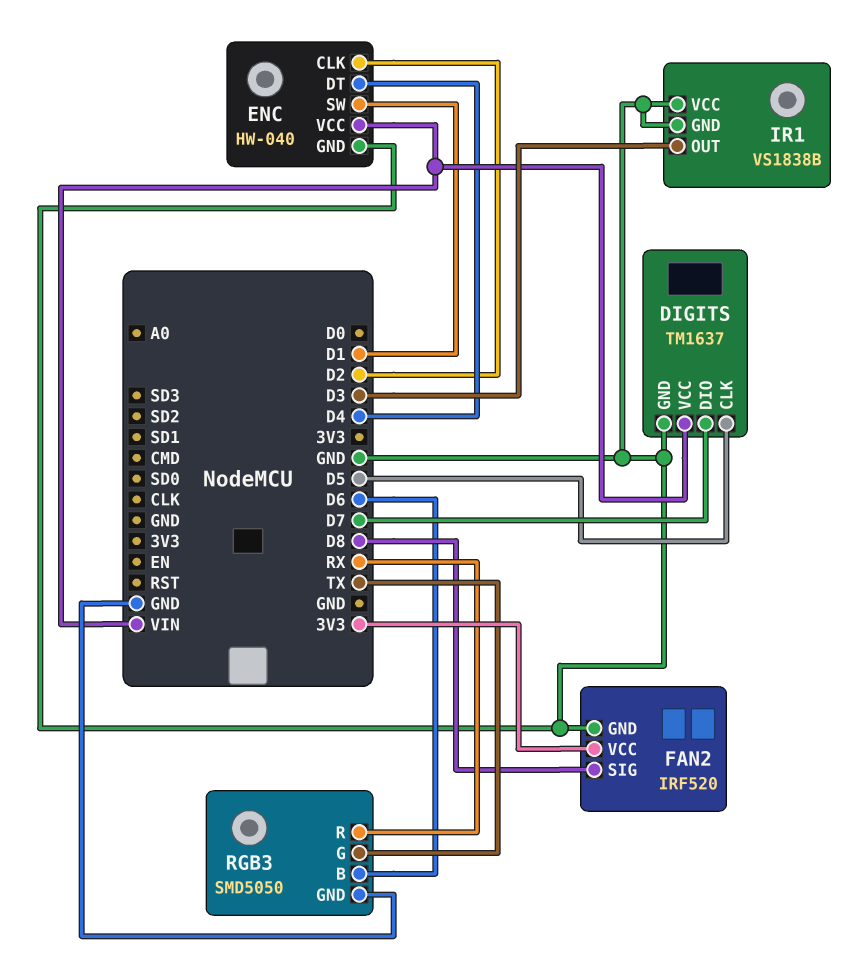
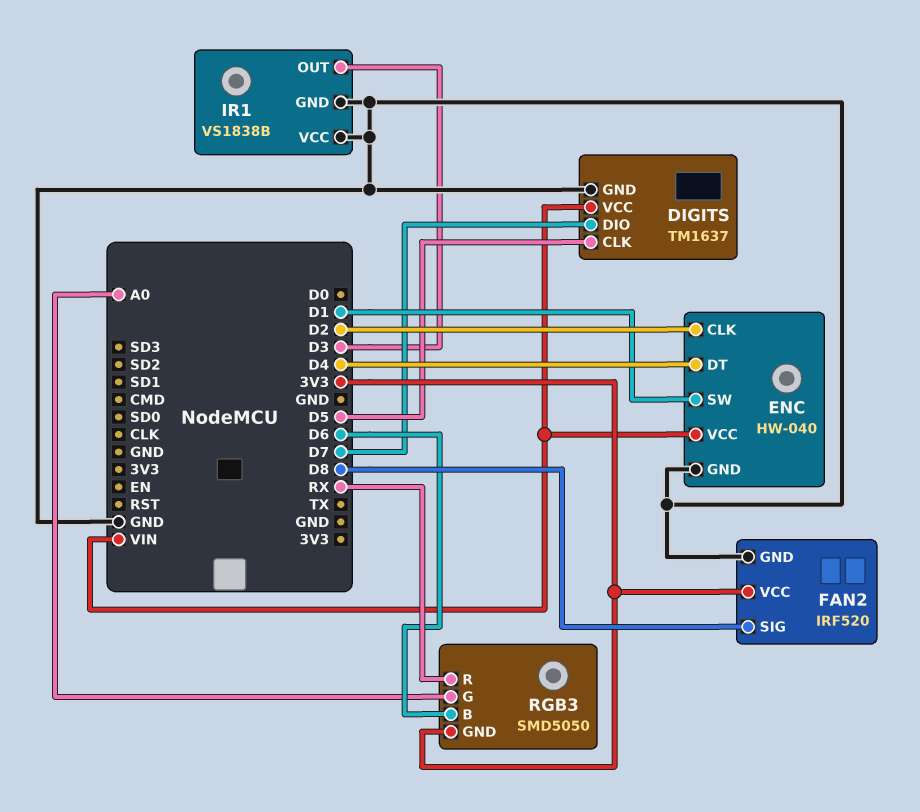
RGB3 pin G: TX -> A0
RGB3 pin GND: GND -> 3V3

